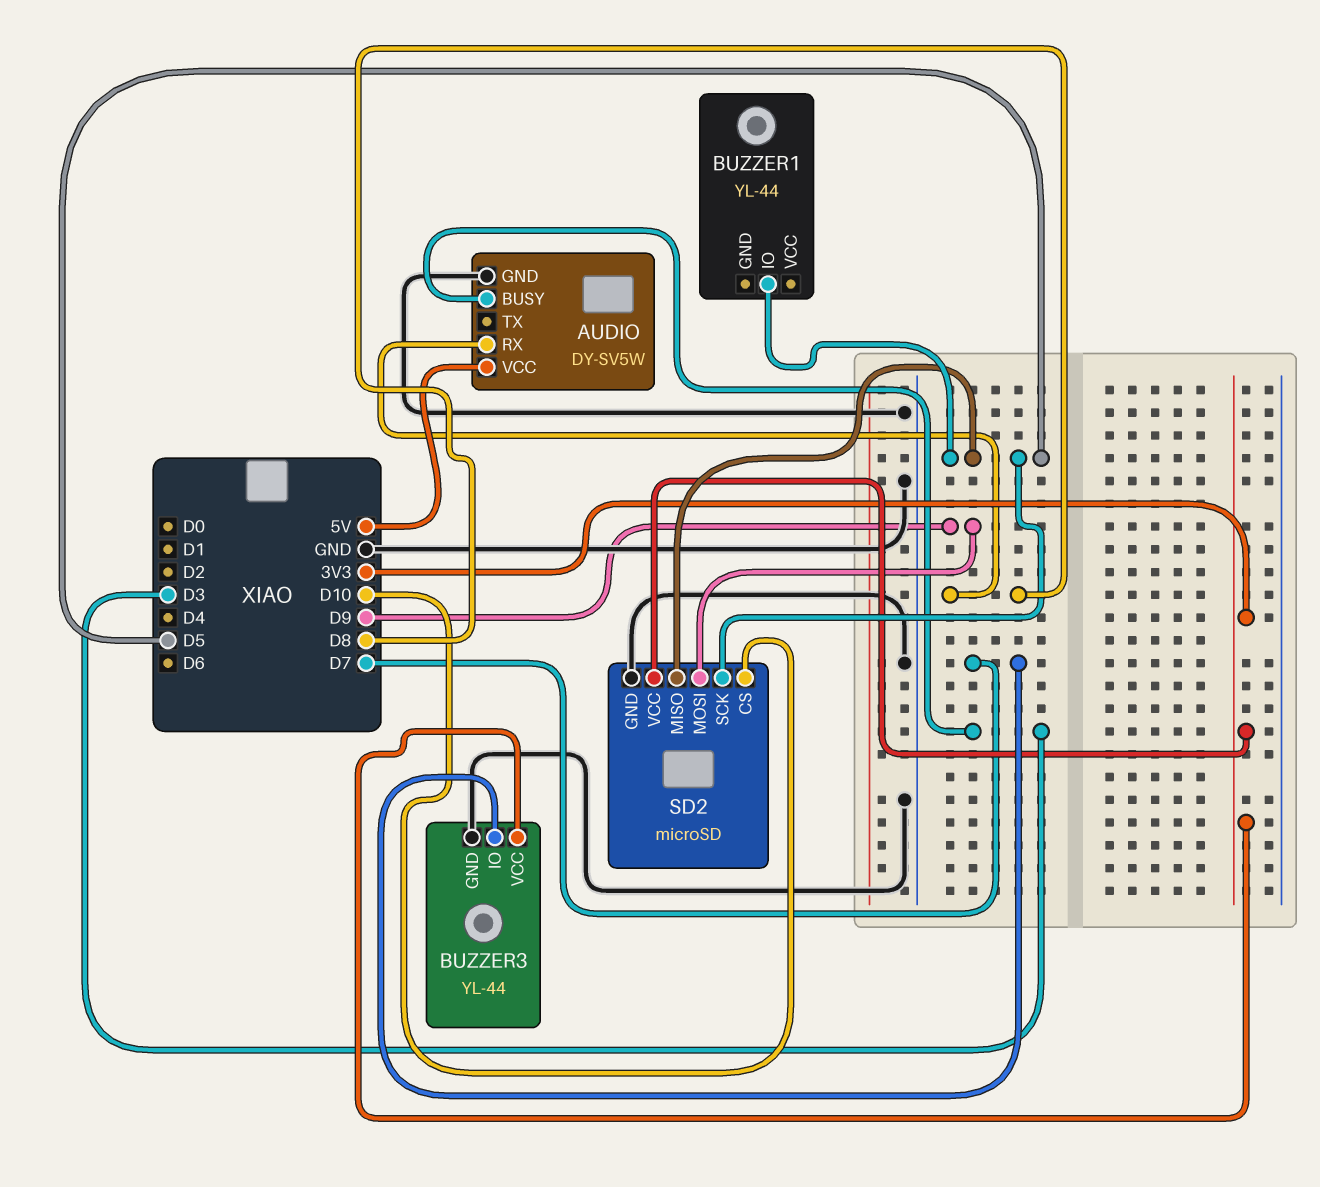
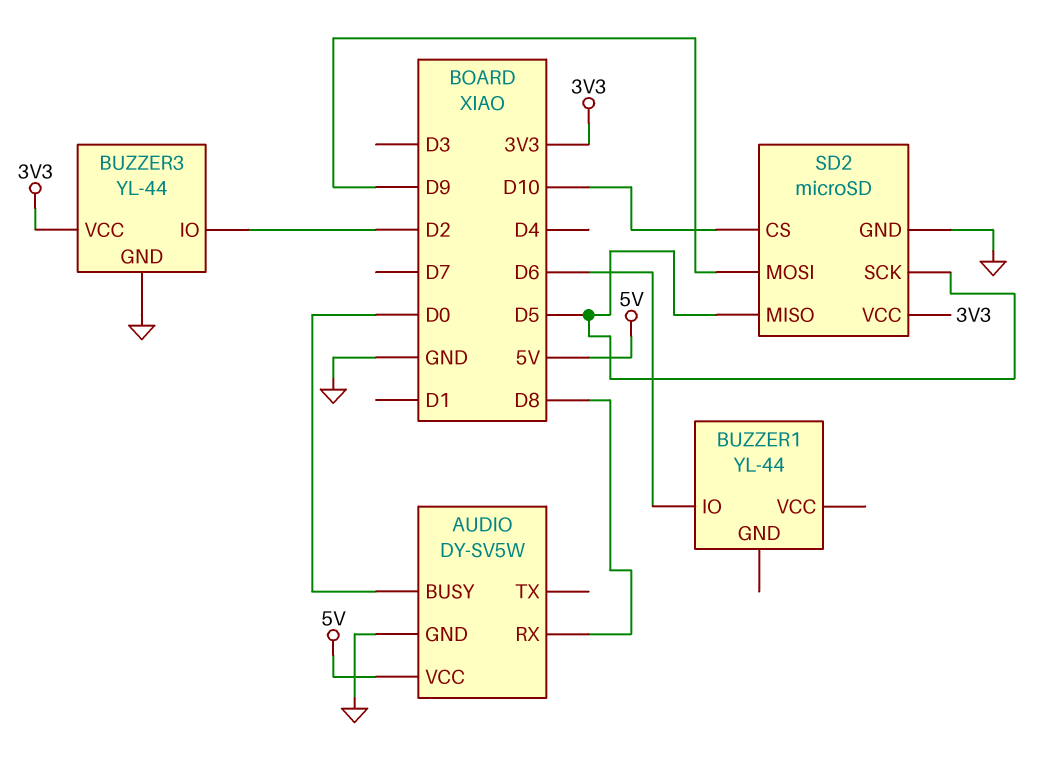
AUDIO pin BUSY: D3 -> D0
BUZZER1 pin IO: D5 -> D6
BUZZER3 pin IO: D7 -> D2

